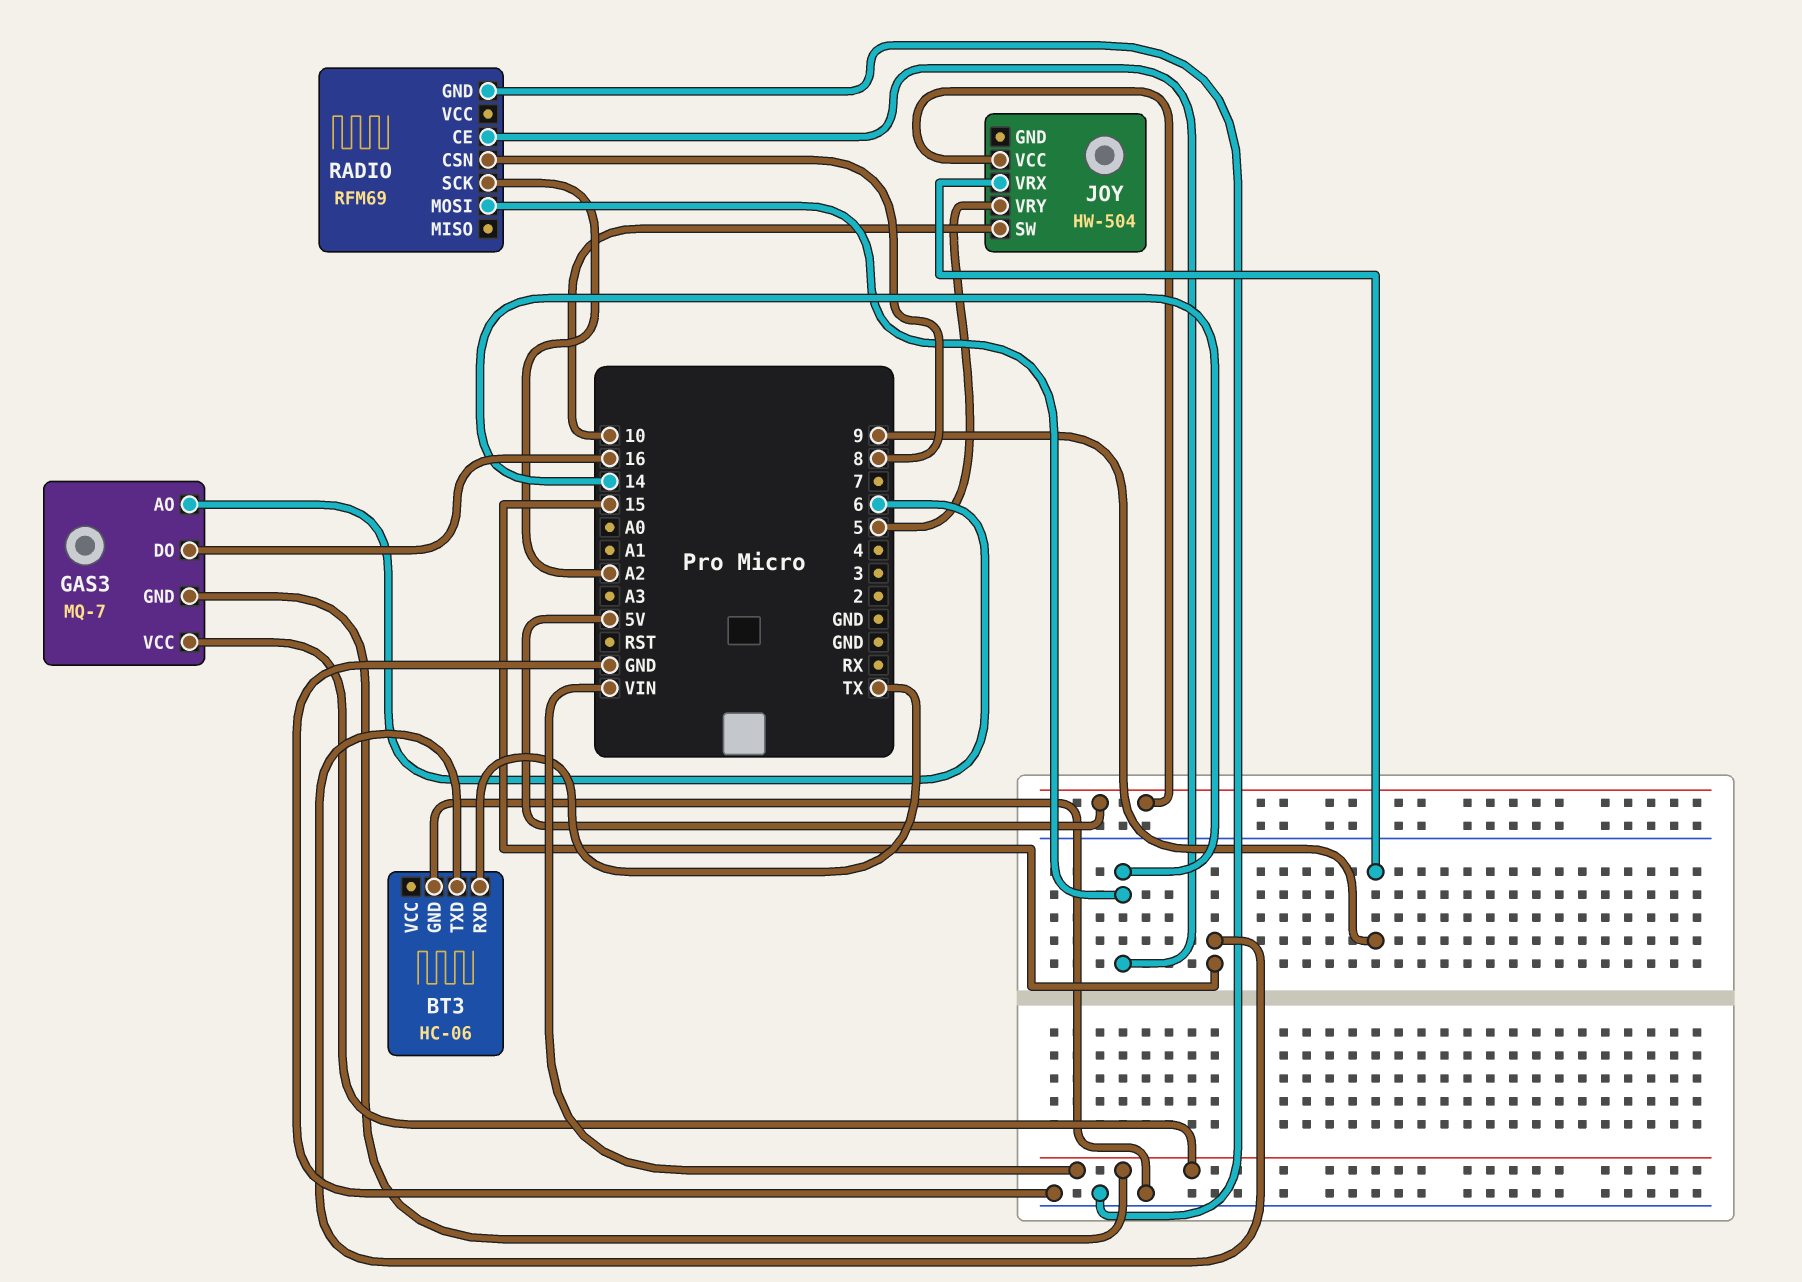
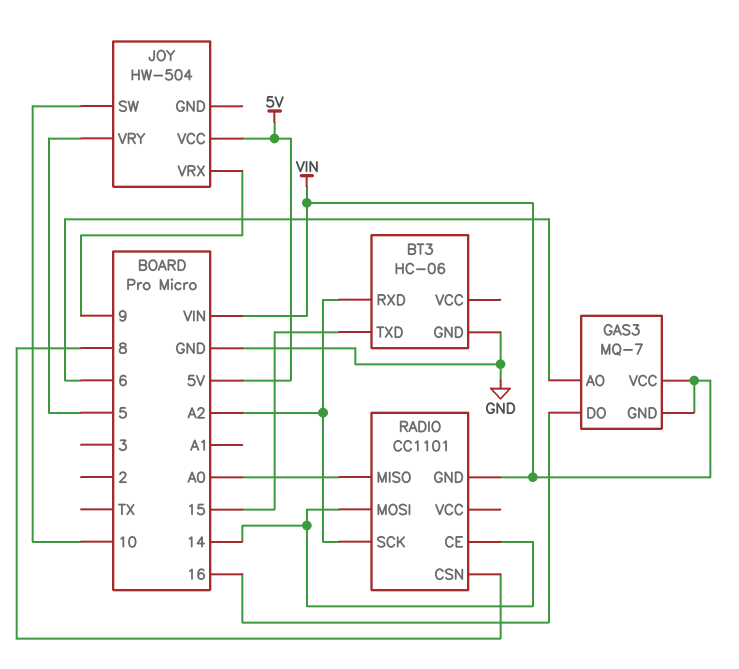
BT3 pin RXD: TX -> A2
RADIO: RFM69 -> CC1101
RADIO pin GND: GND -> VIN
RADIO pin MISO: none -> A0

